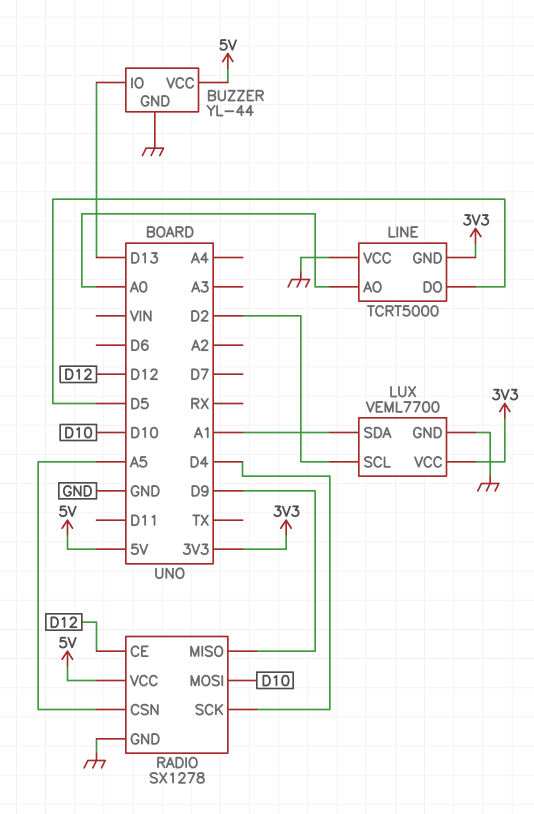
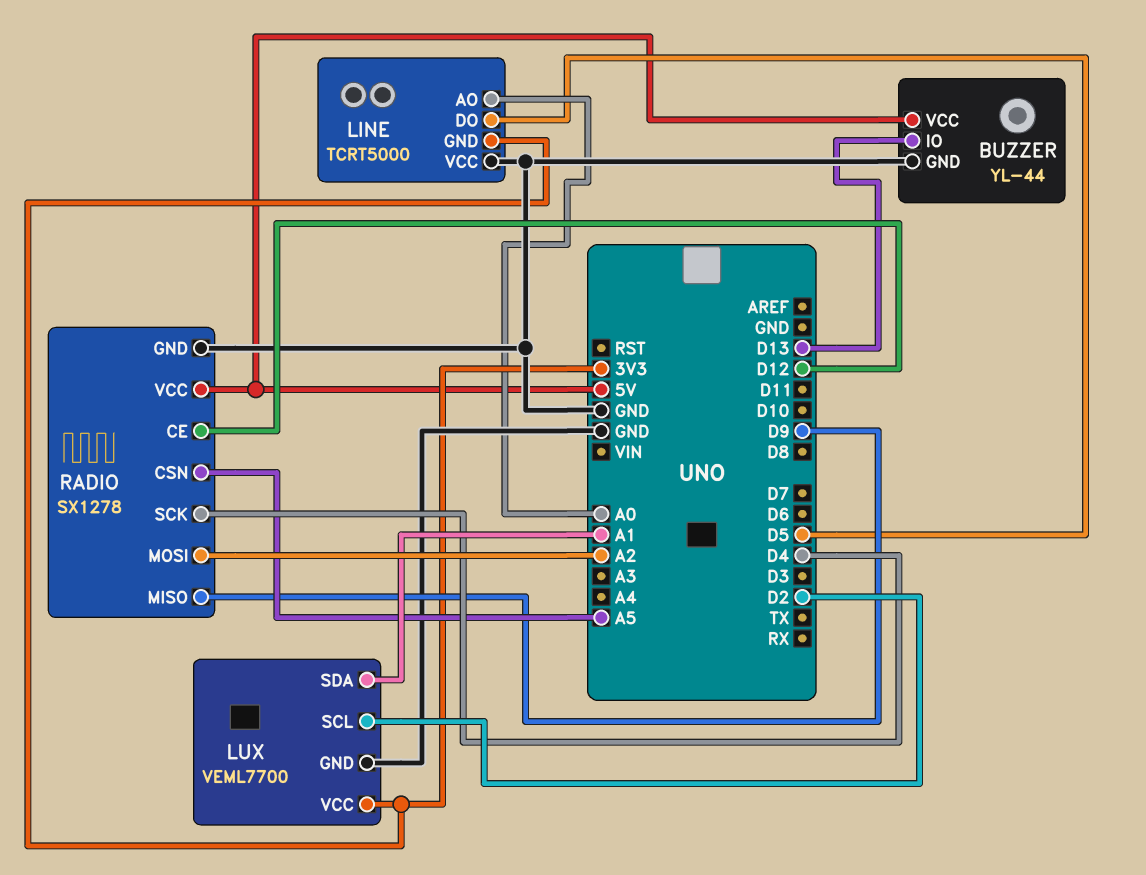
RADIO pin MOSI: D10 -> A2

